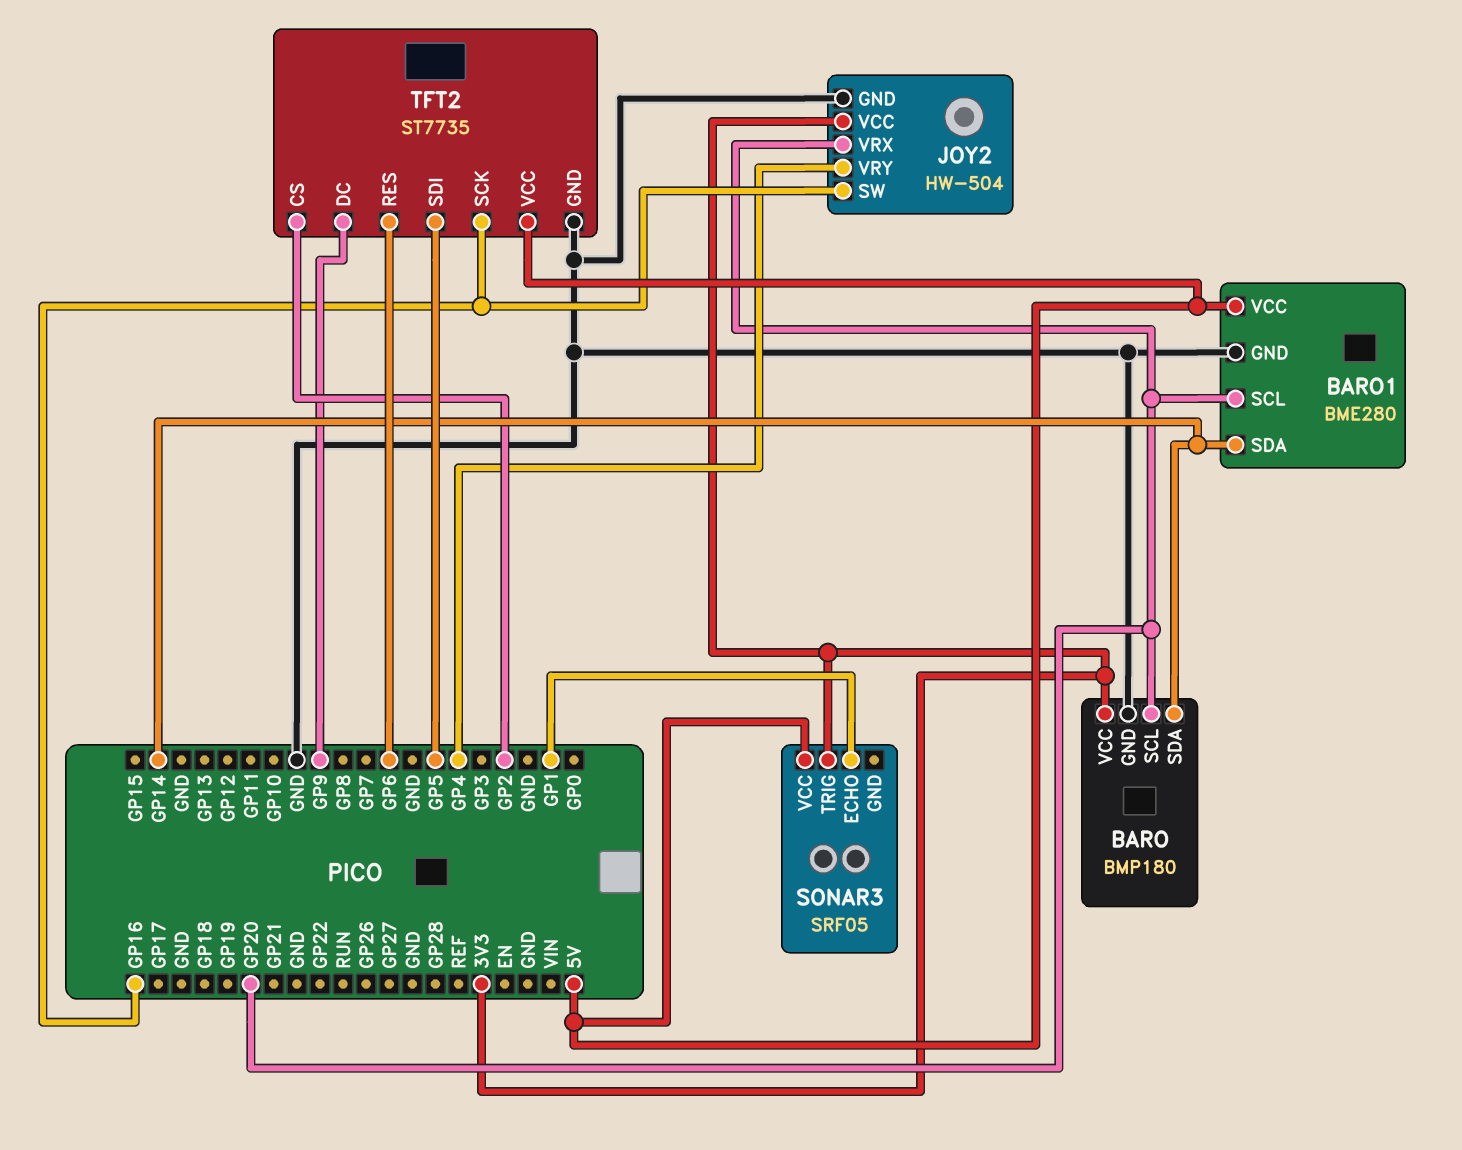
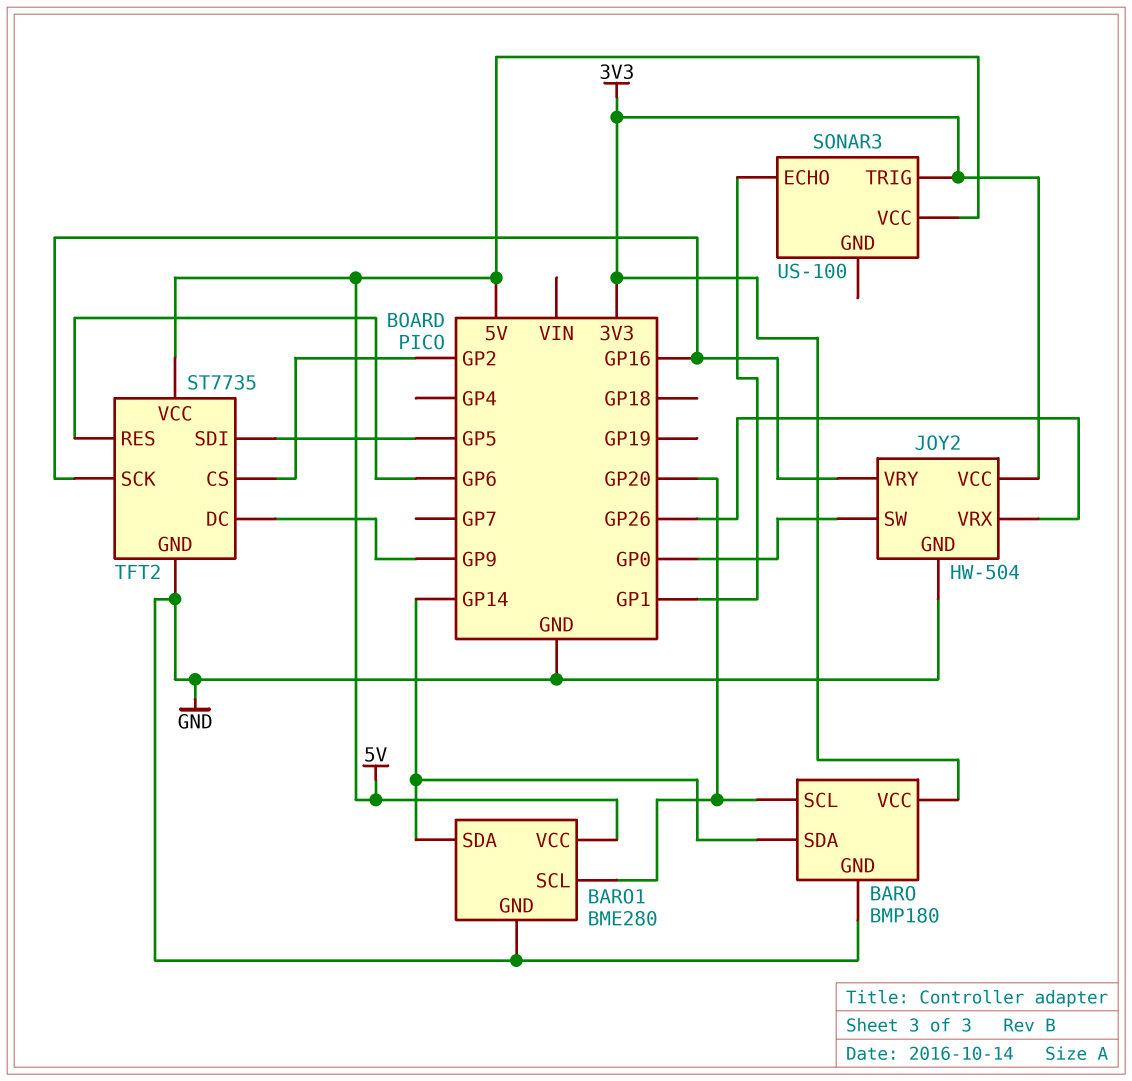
JOY2 pin SW: GP16 -> GP0
JOY2 pin VRX: GP20 -> GP26
JOY2 pin VRY: GP4 -> GP16
SONAR3: SRF05 -> US-100

